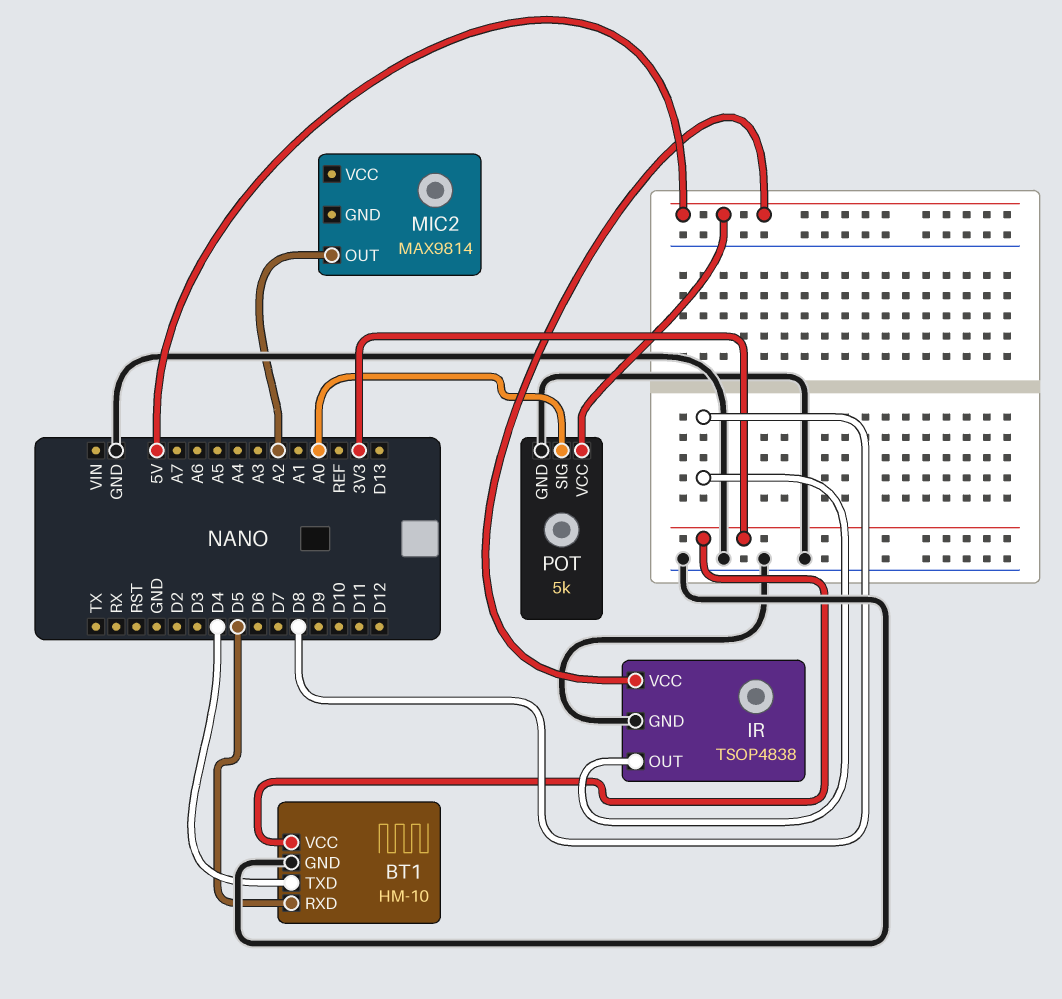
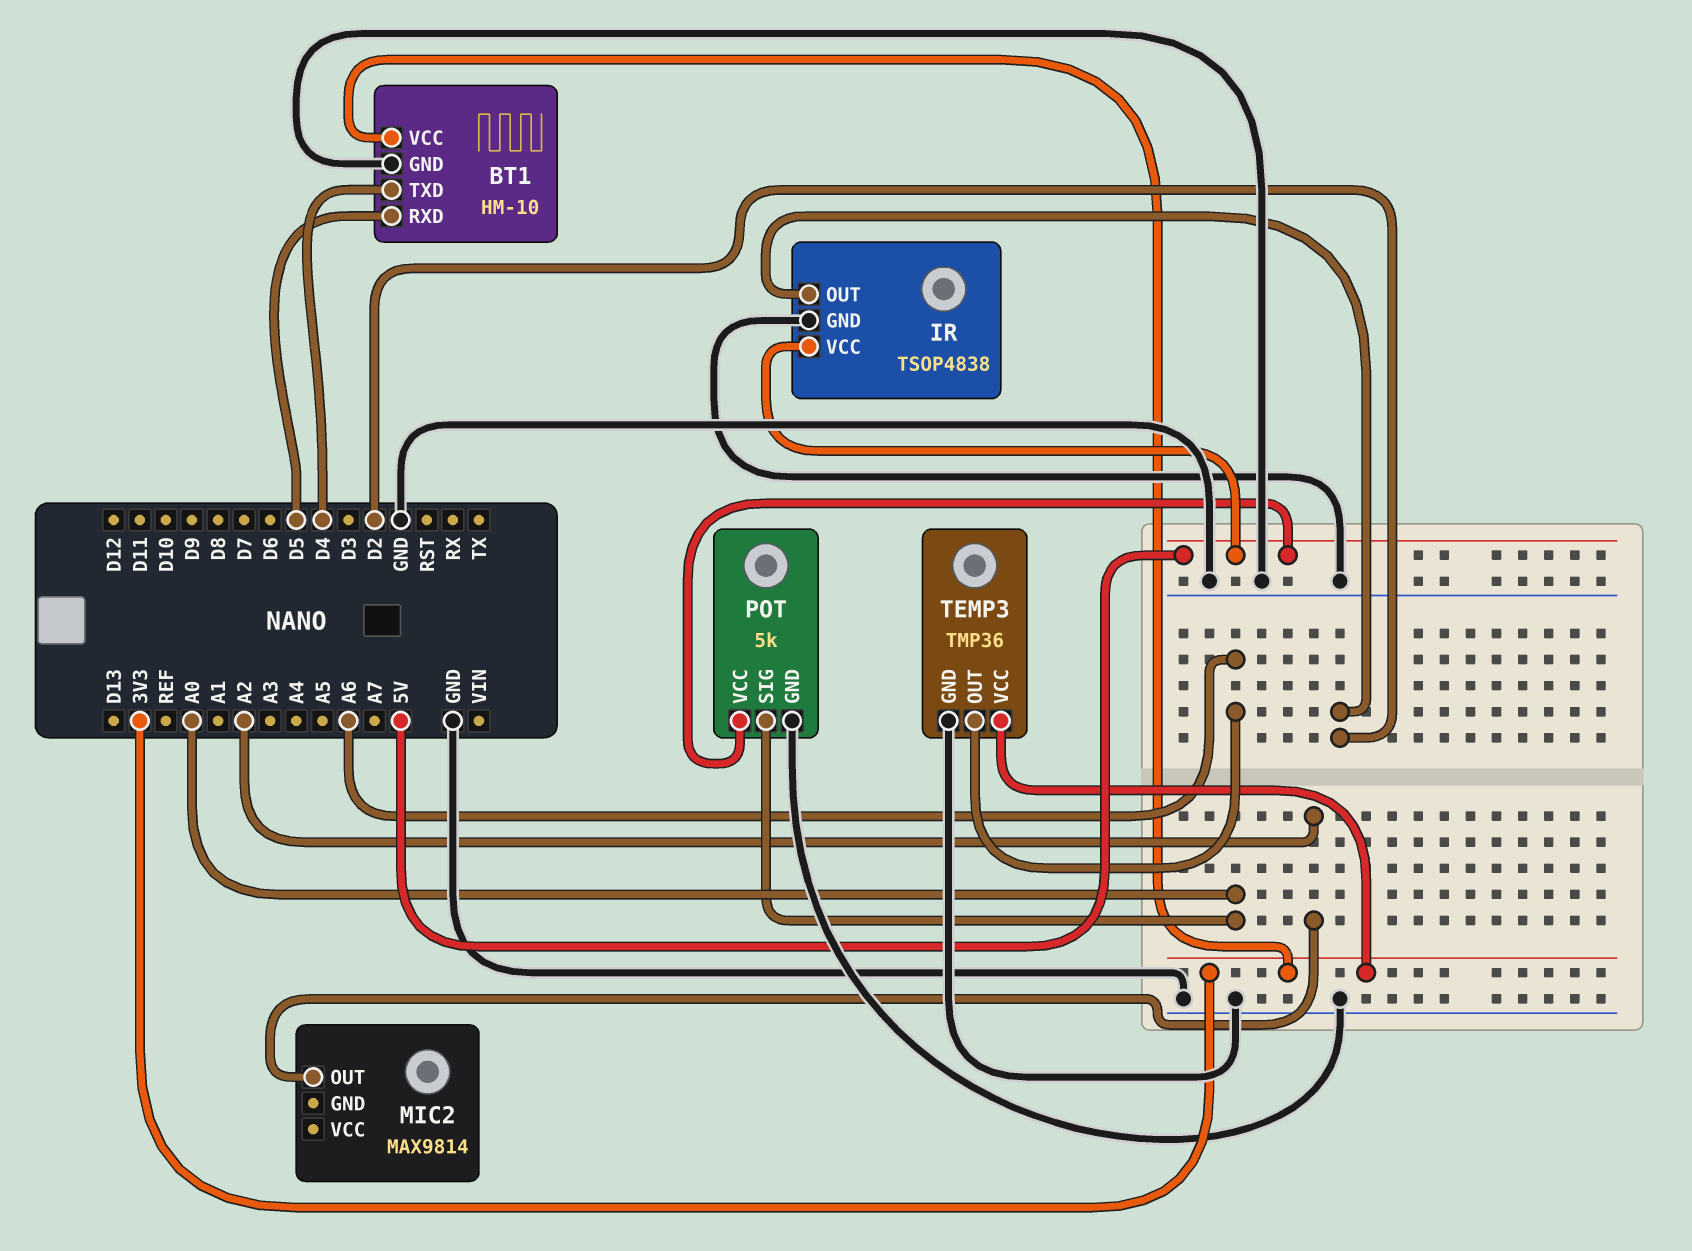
IR pin OUT: D8 -> D2
TEMP3: none -> TMP36
TEMP3 pin GND: none -> GND
TEMP3 pin OUT: none -> A6
TEMP3 pin VCC: none -> 3V3

